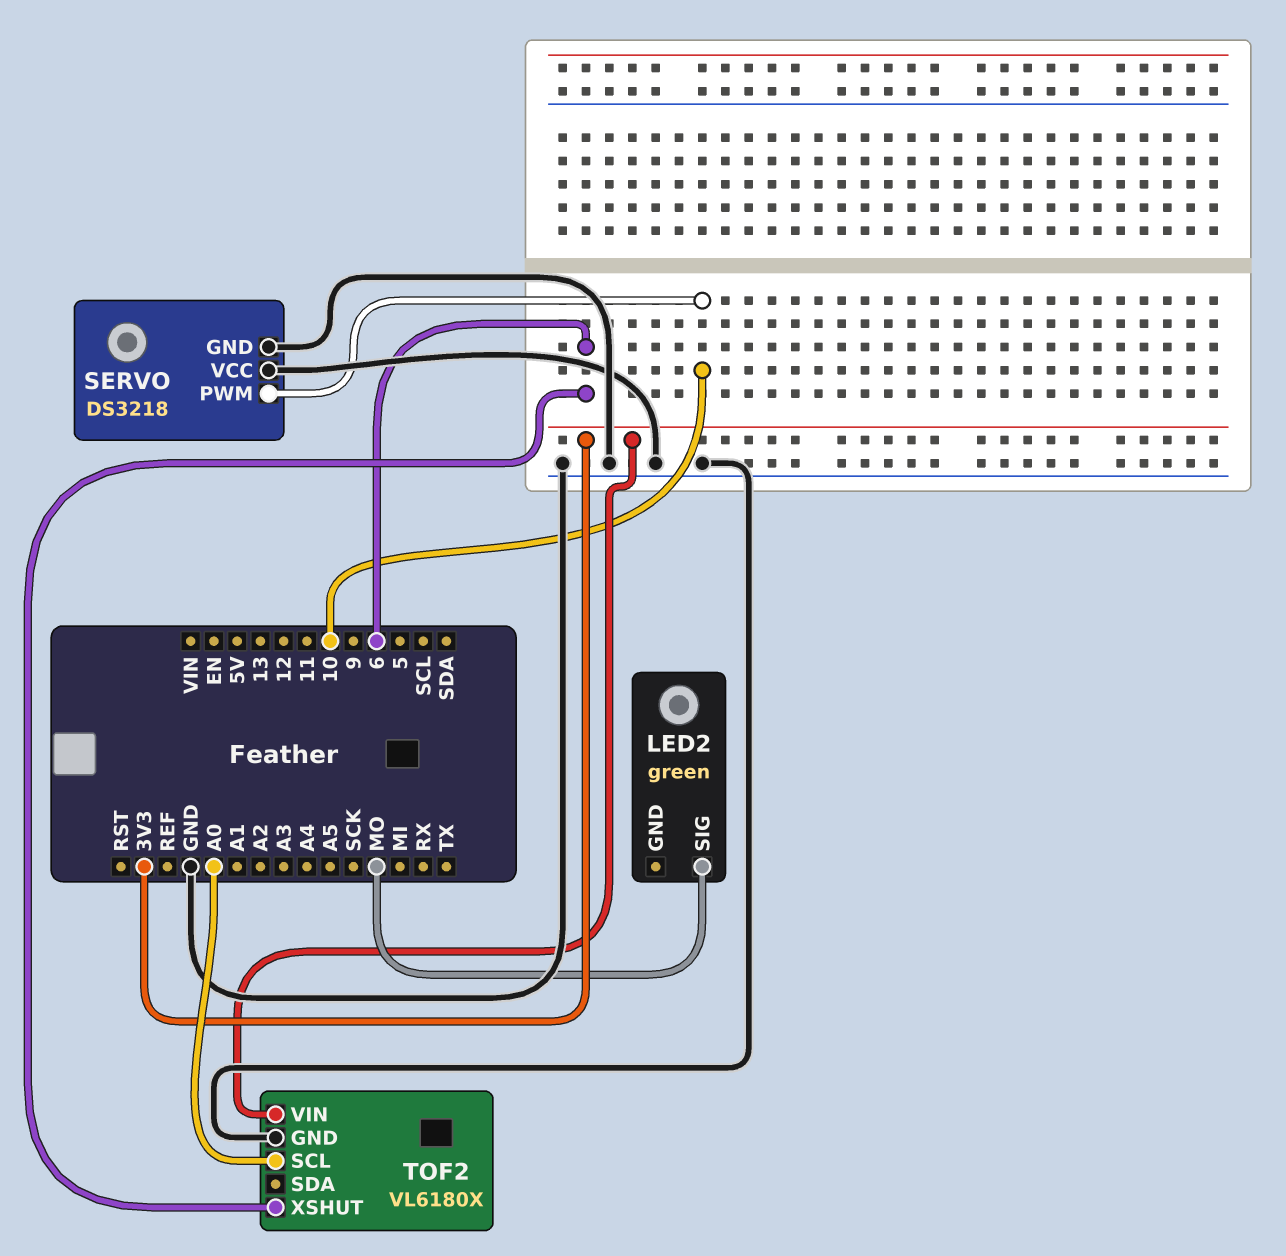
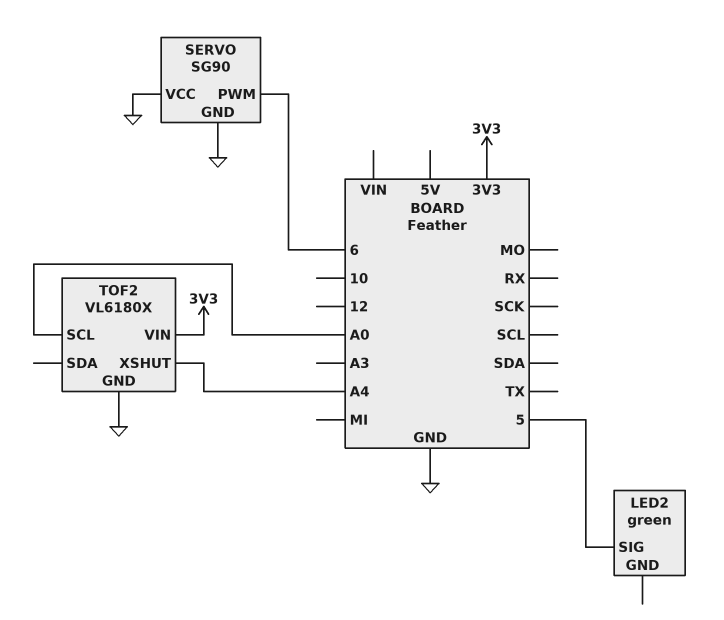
LED2 pin SIG: MO -> 5
SERVO: DS3218 -> SG90
SERVO pin PWM: 10 -> 6
TOF2 pin XSHUT: 6 -> A4

